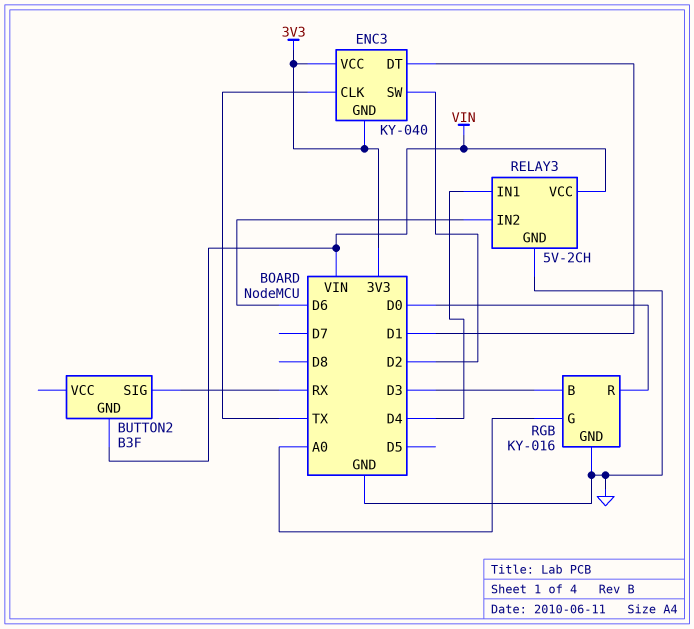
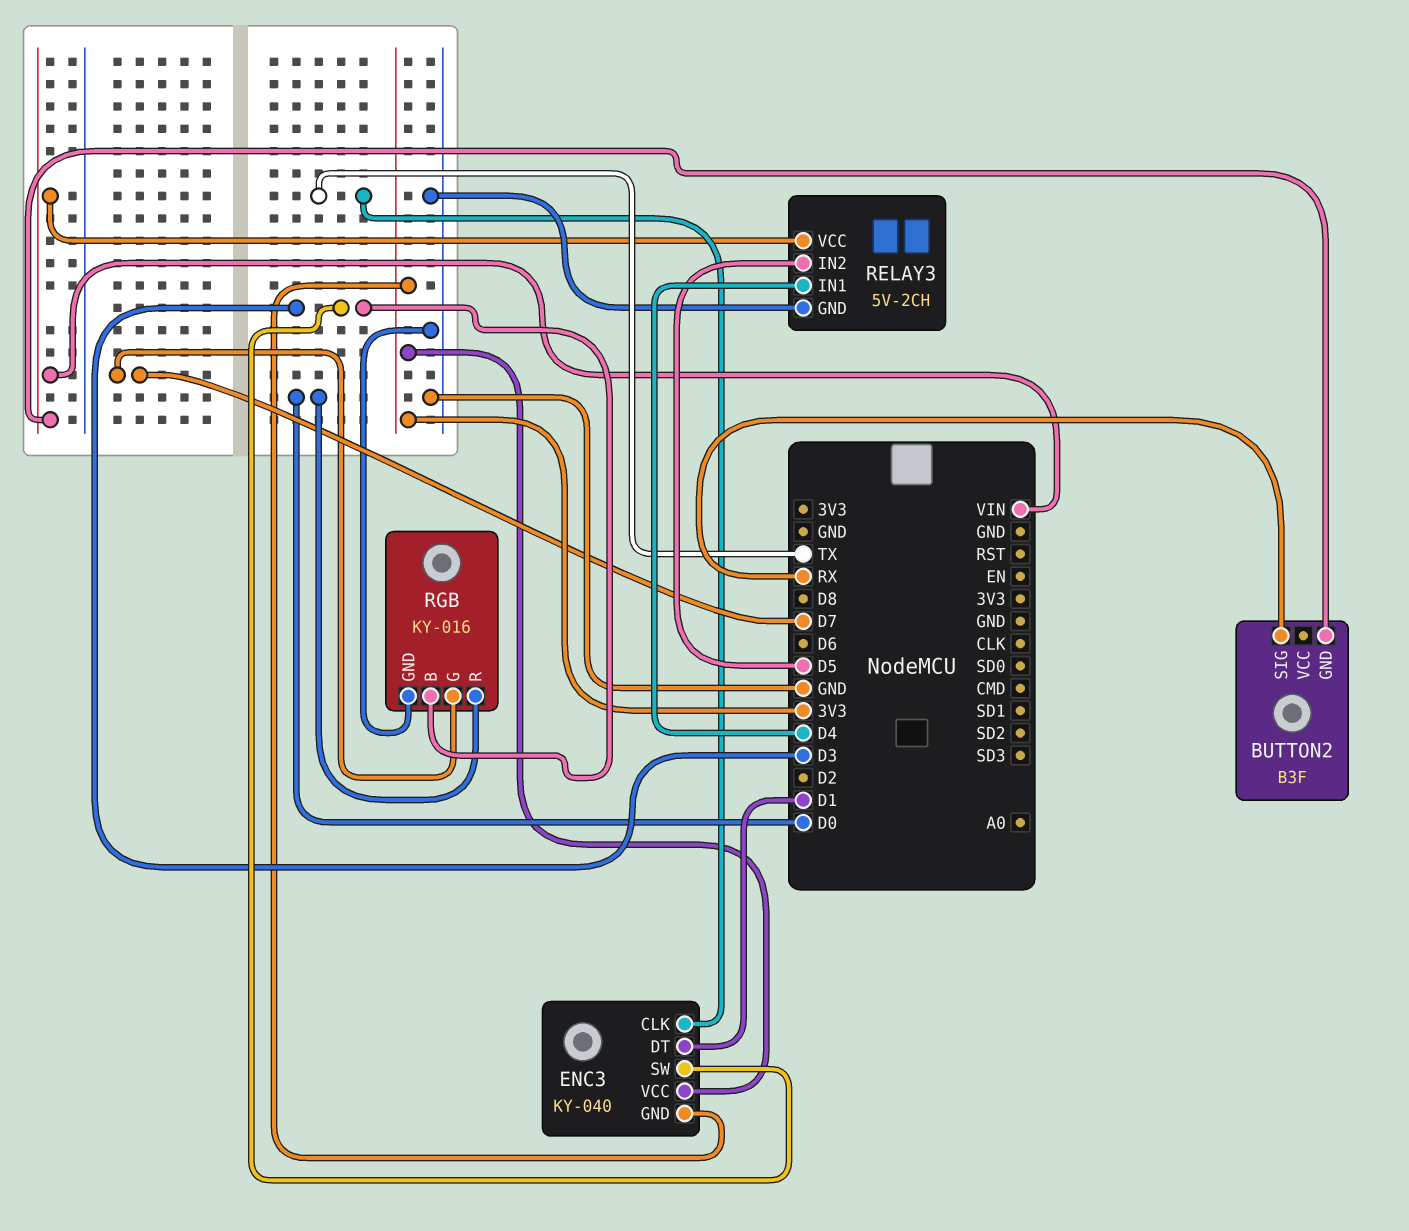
ENC3 pin SW: D2 -> D3
RELAY3 pin IN2: D6 -> D5
RGB pin G: A0 -> D7

